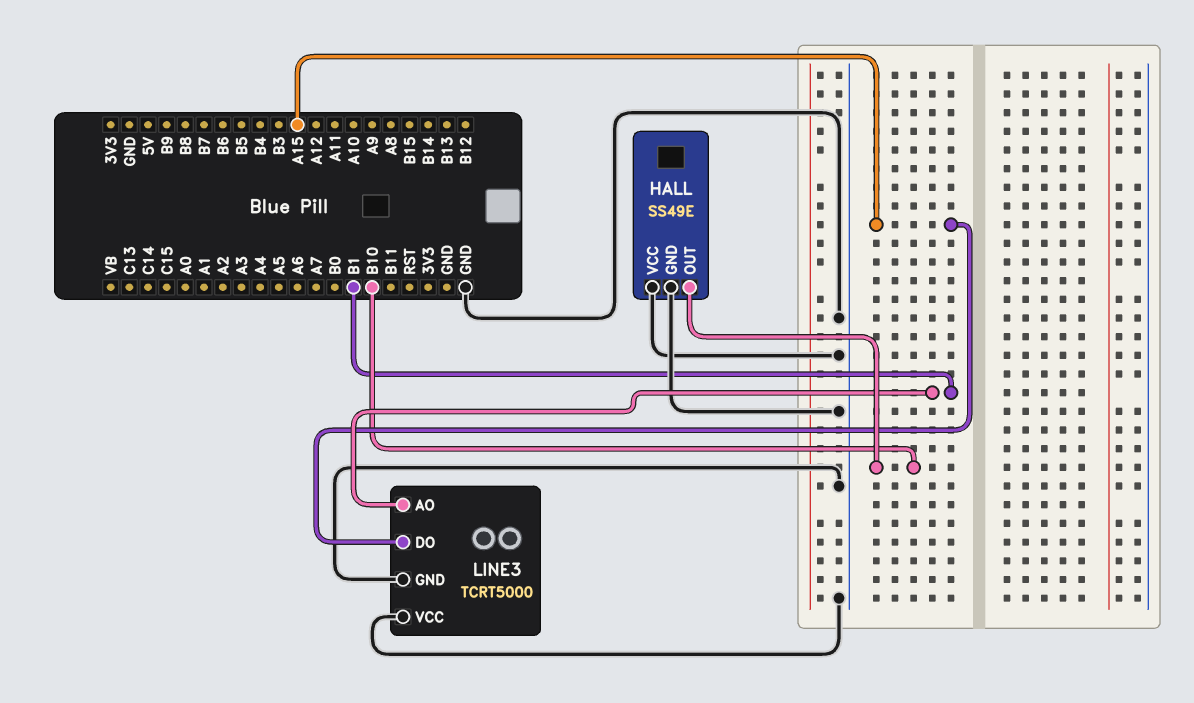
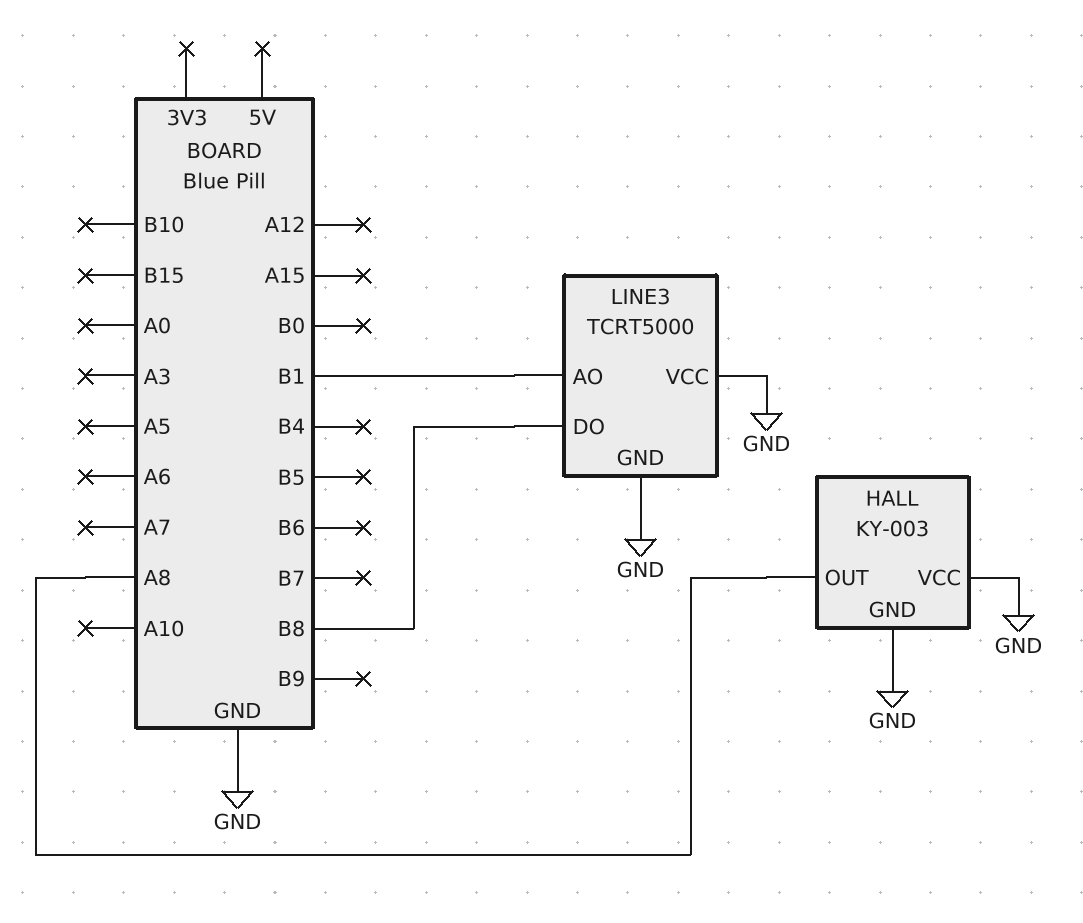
HALL: SS49E -> KY-003
HALL pin OUT: B10 -> A8
LINE3 pin DO: A15 -> B8

